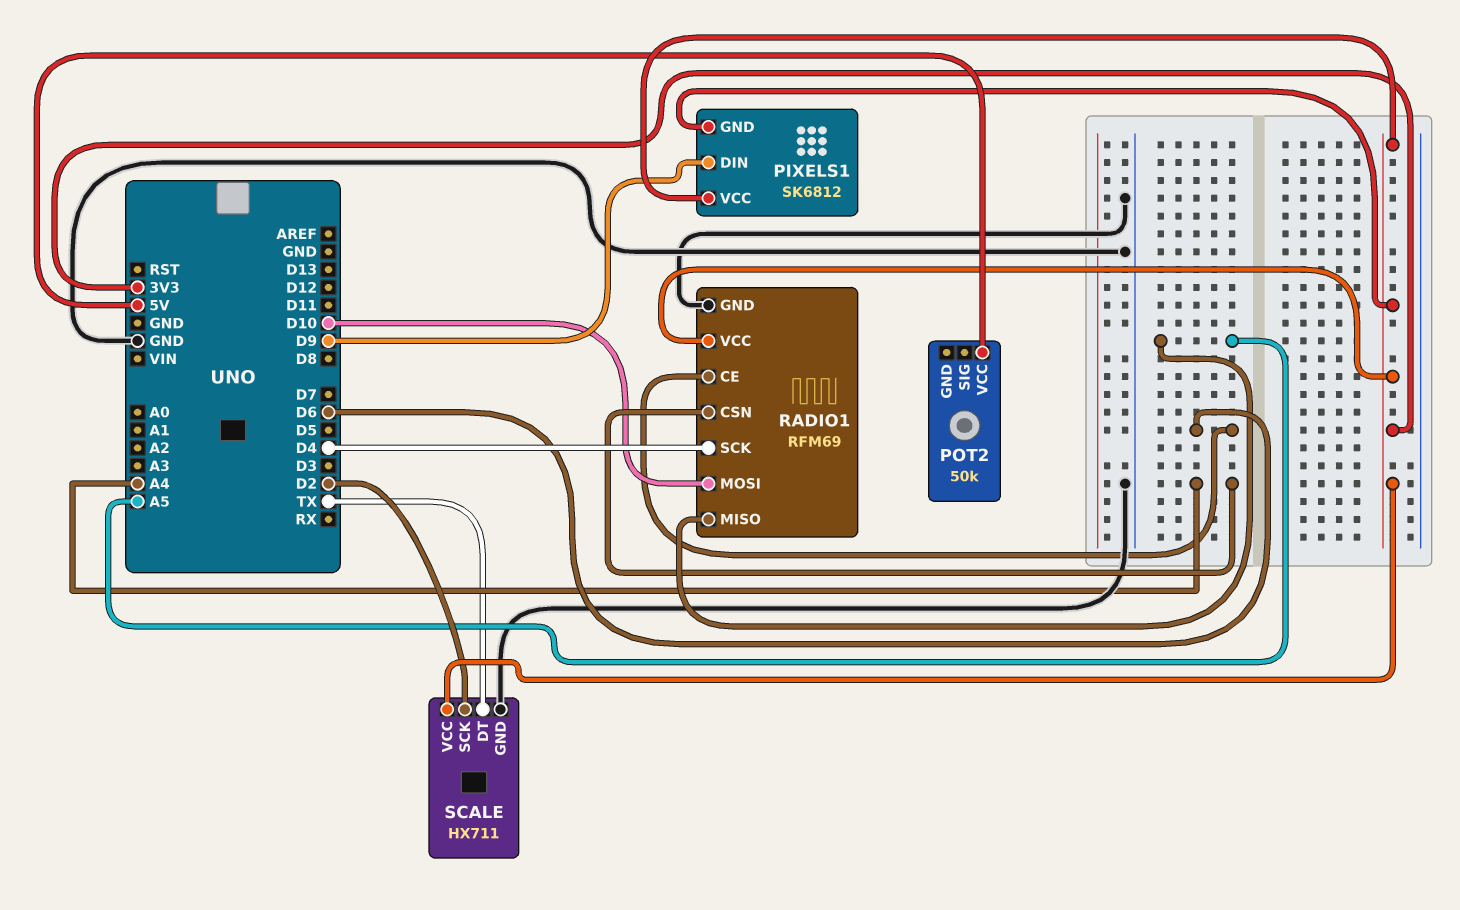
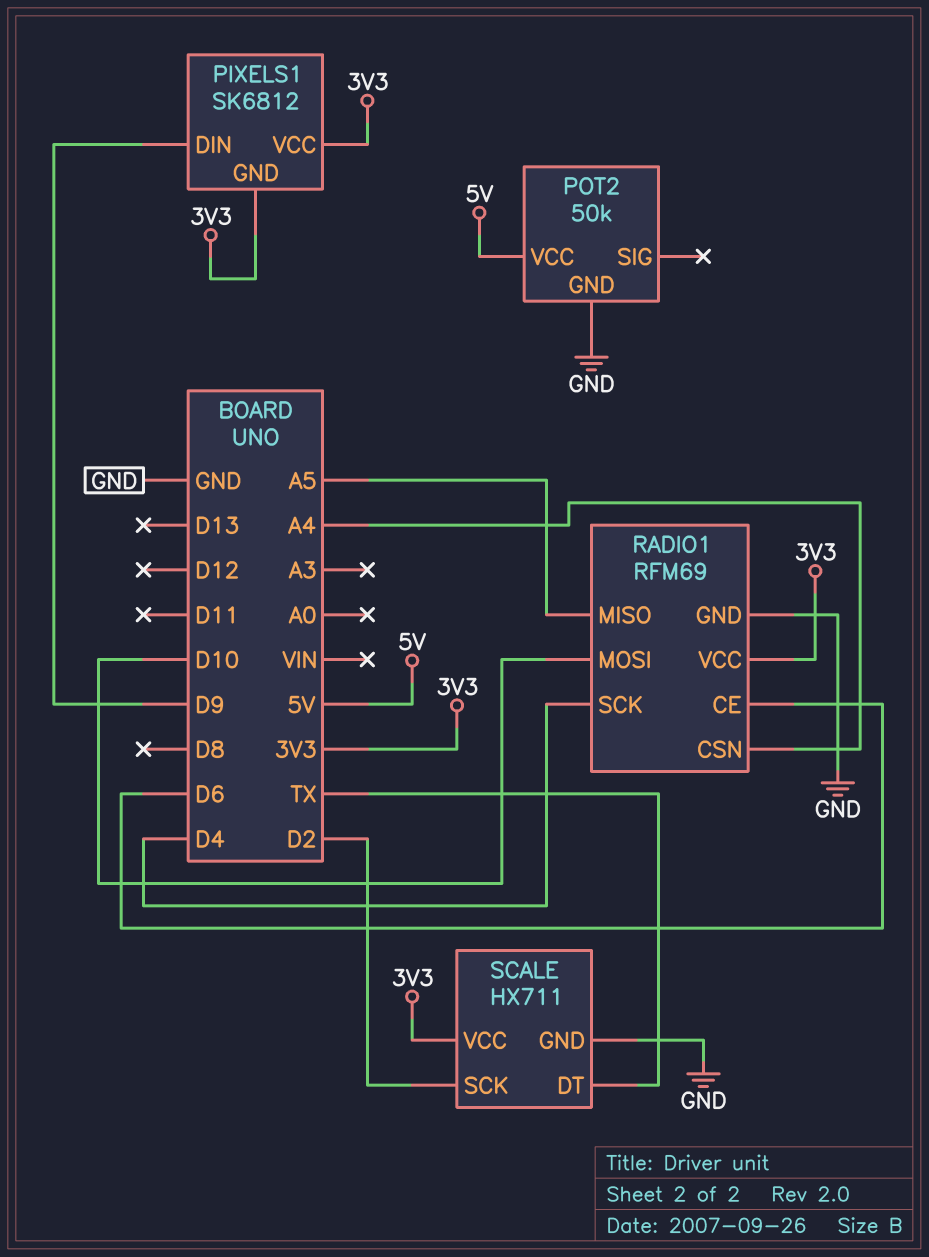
POT2 pin GND: none -> GND

